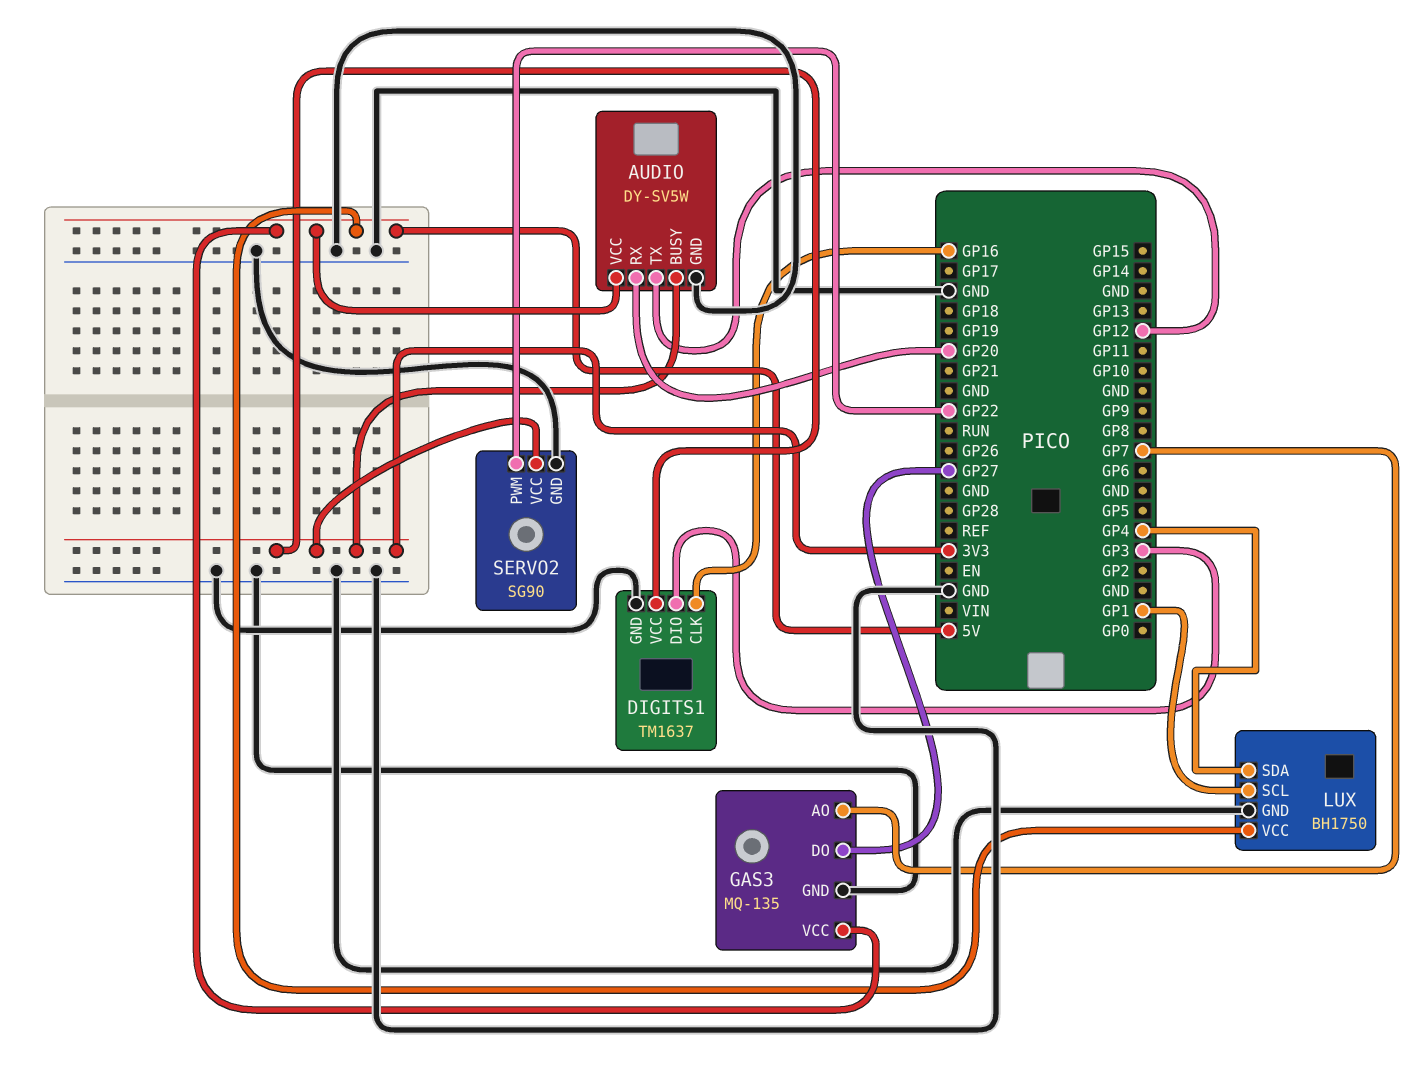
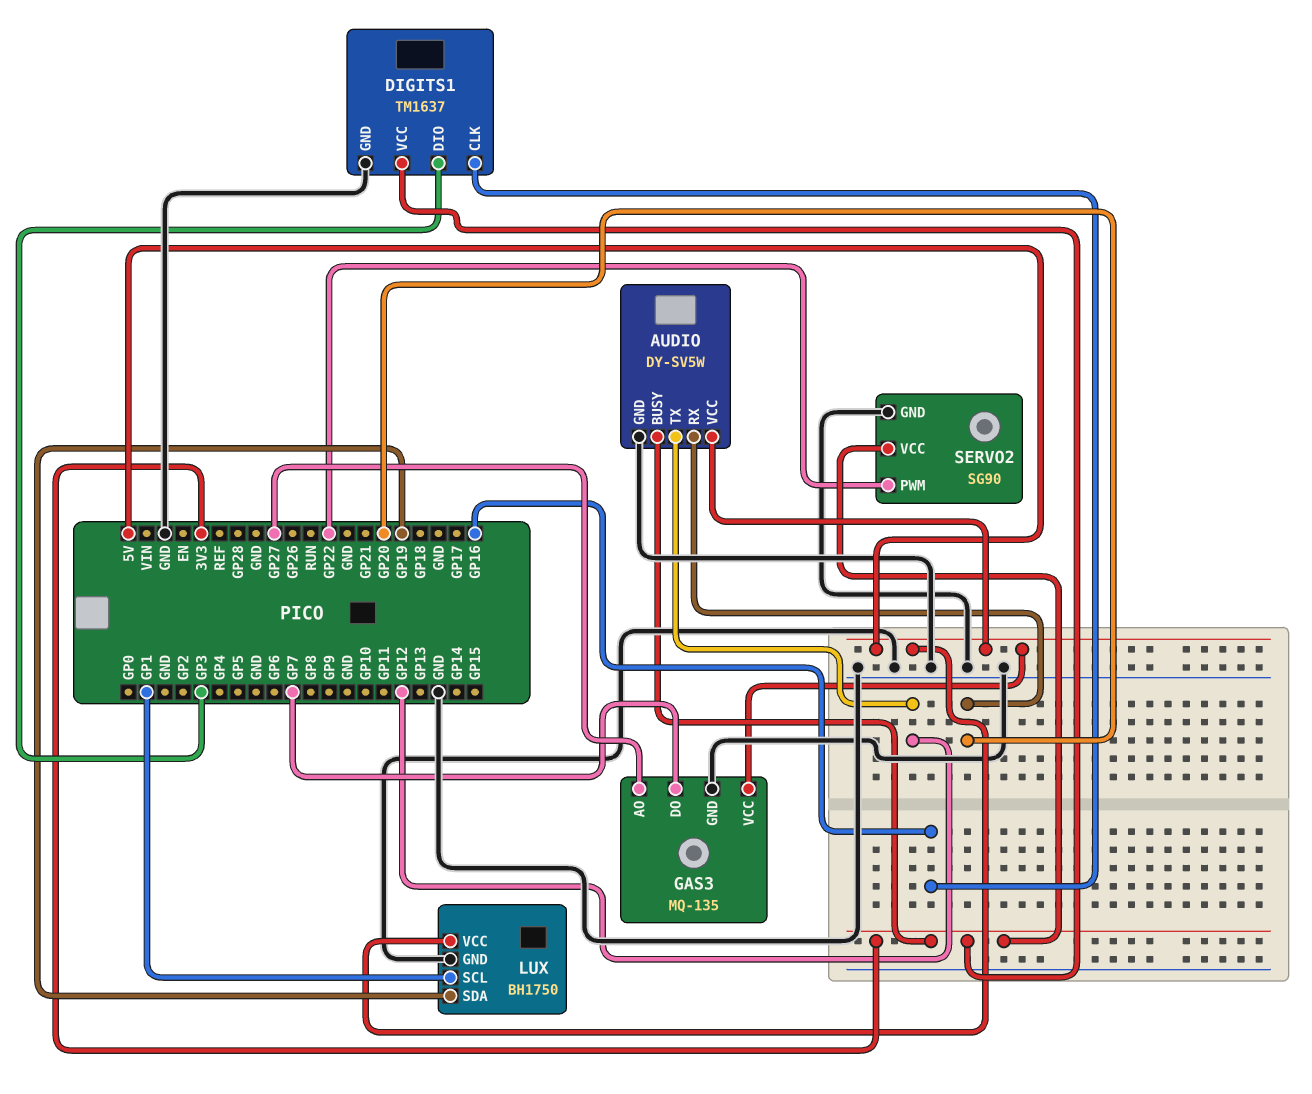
GAS3 pin AO: GP7 -> GP27
GAS3 pin DO: GP27 -> GP7
LUX pin SDA: GP4 -> GP19

